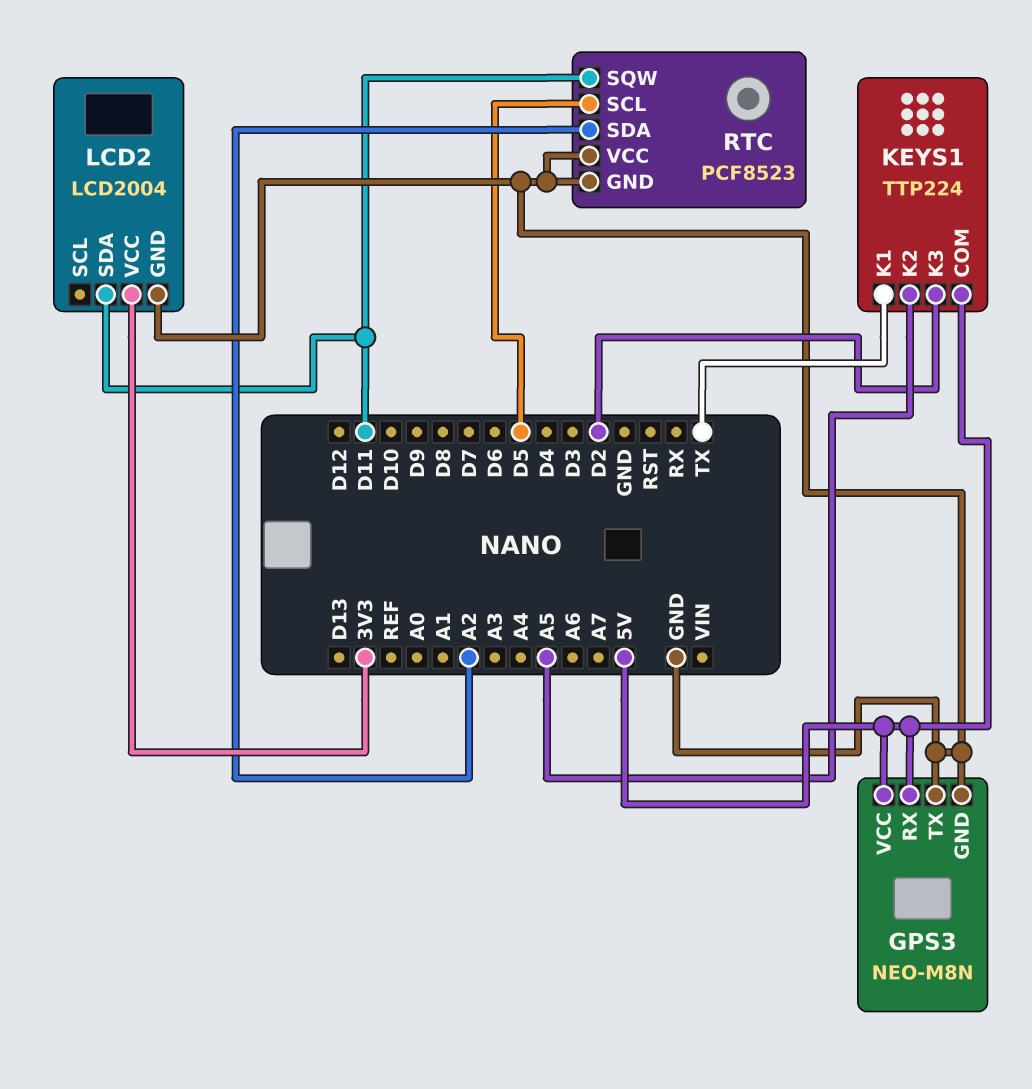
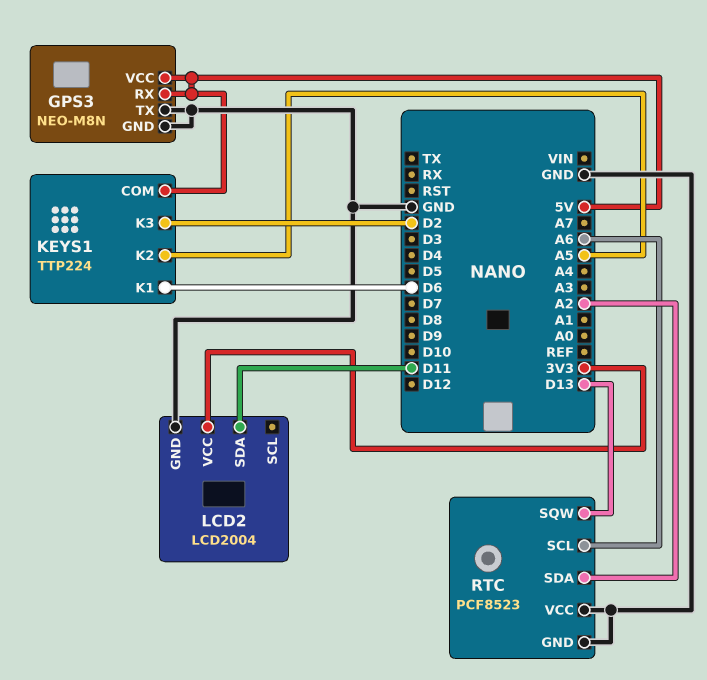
KEYS1 pin K1: TX -> D6
RTC pin SCL: D5 -> A6
RTC pin SQW: D11 -> D13

